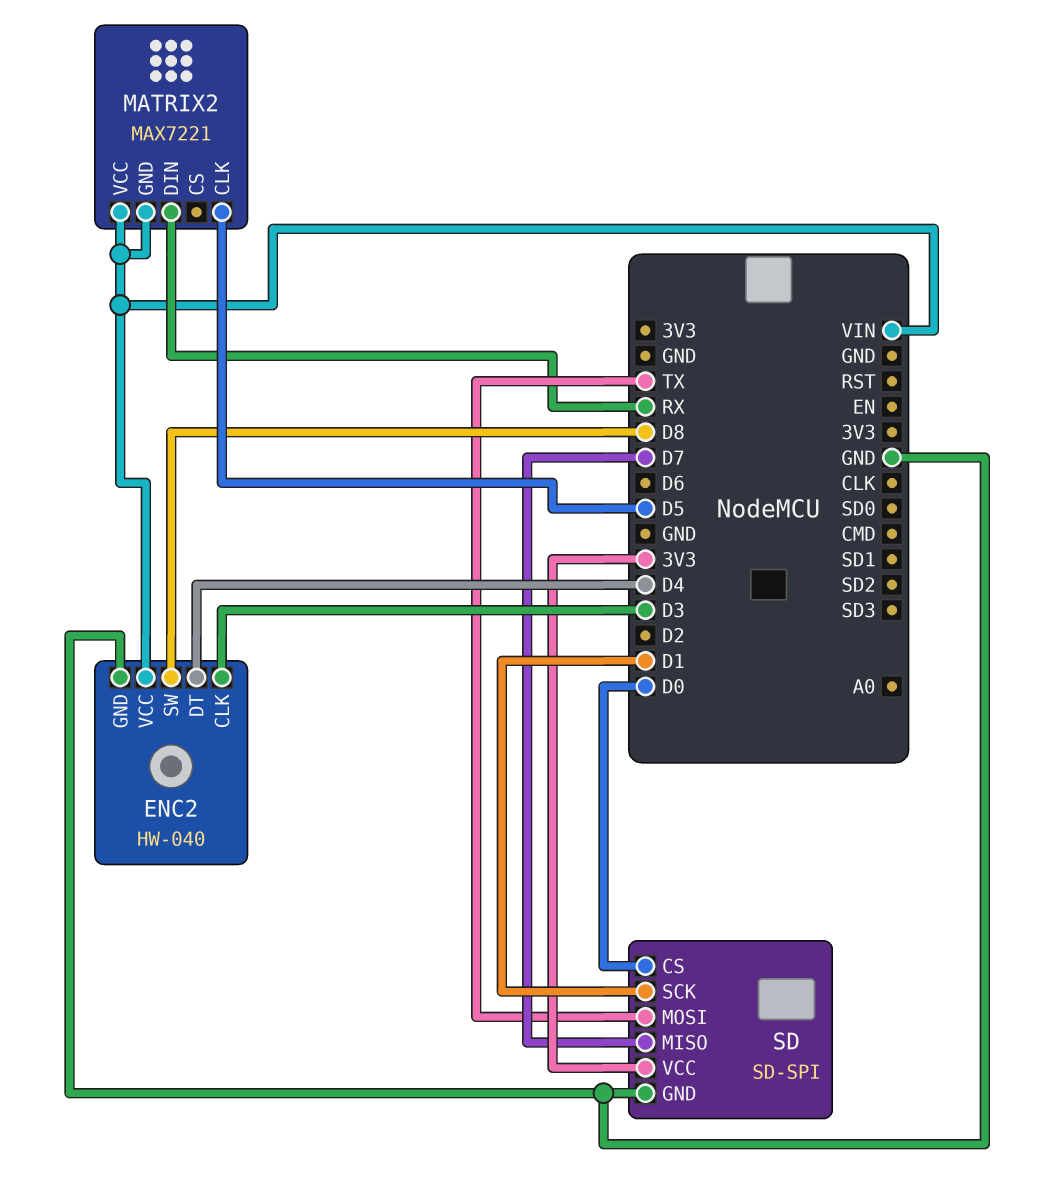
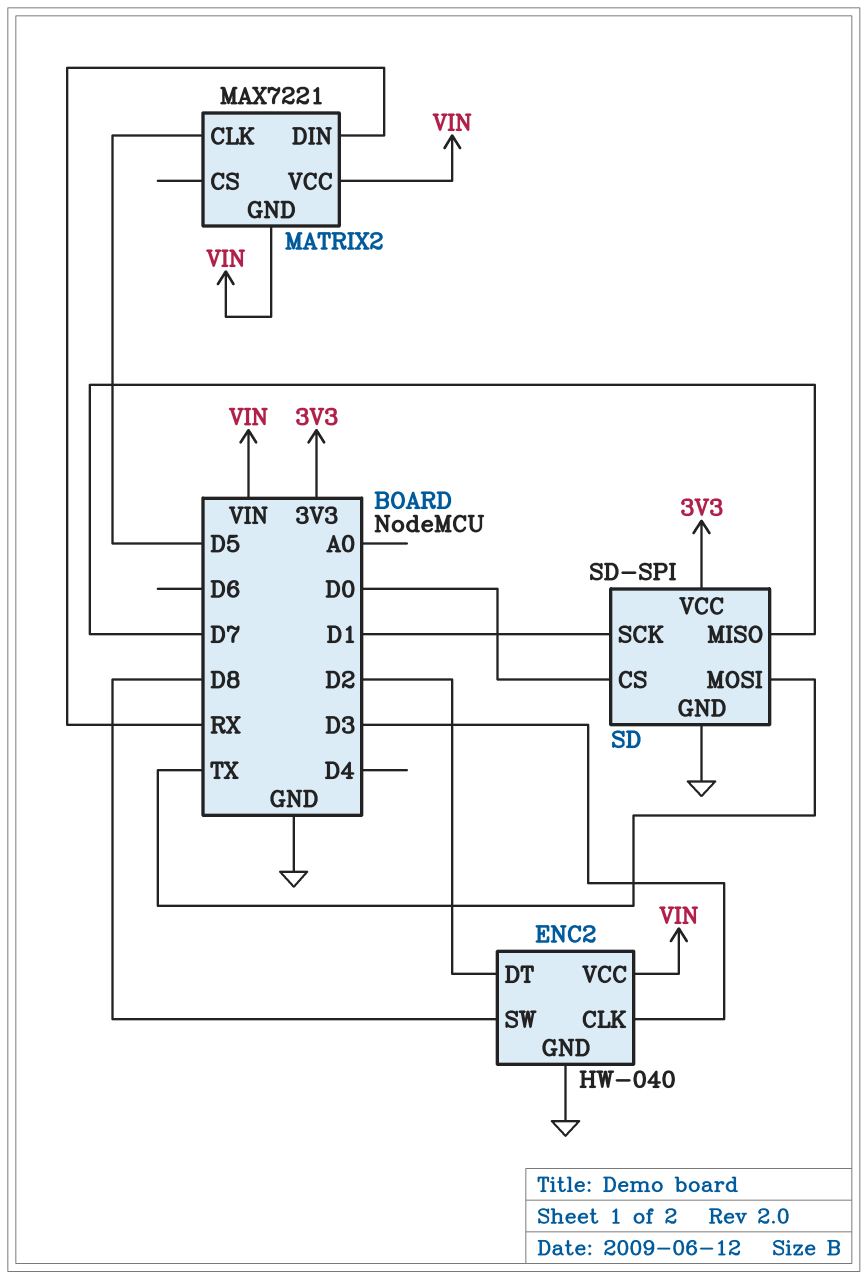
ENC2 pin DT: D4 -> D2

